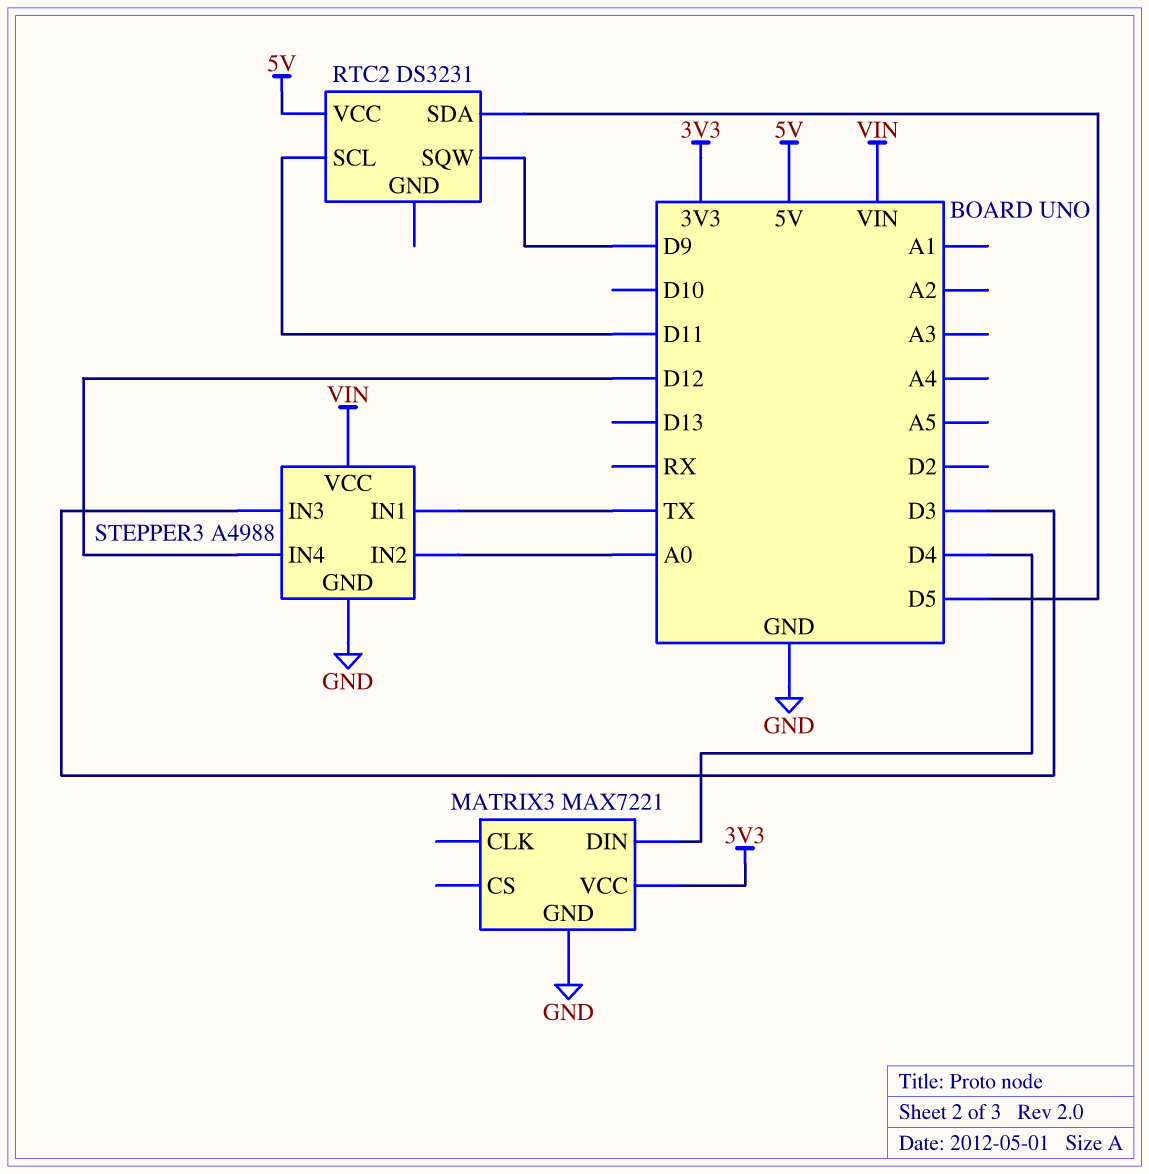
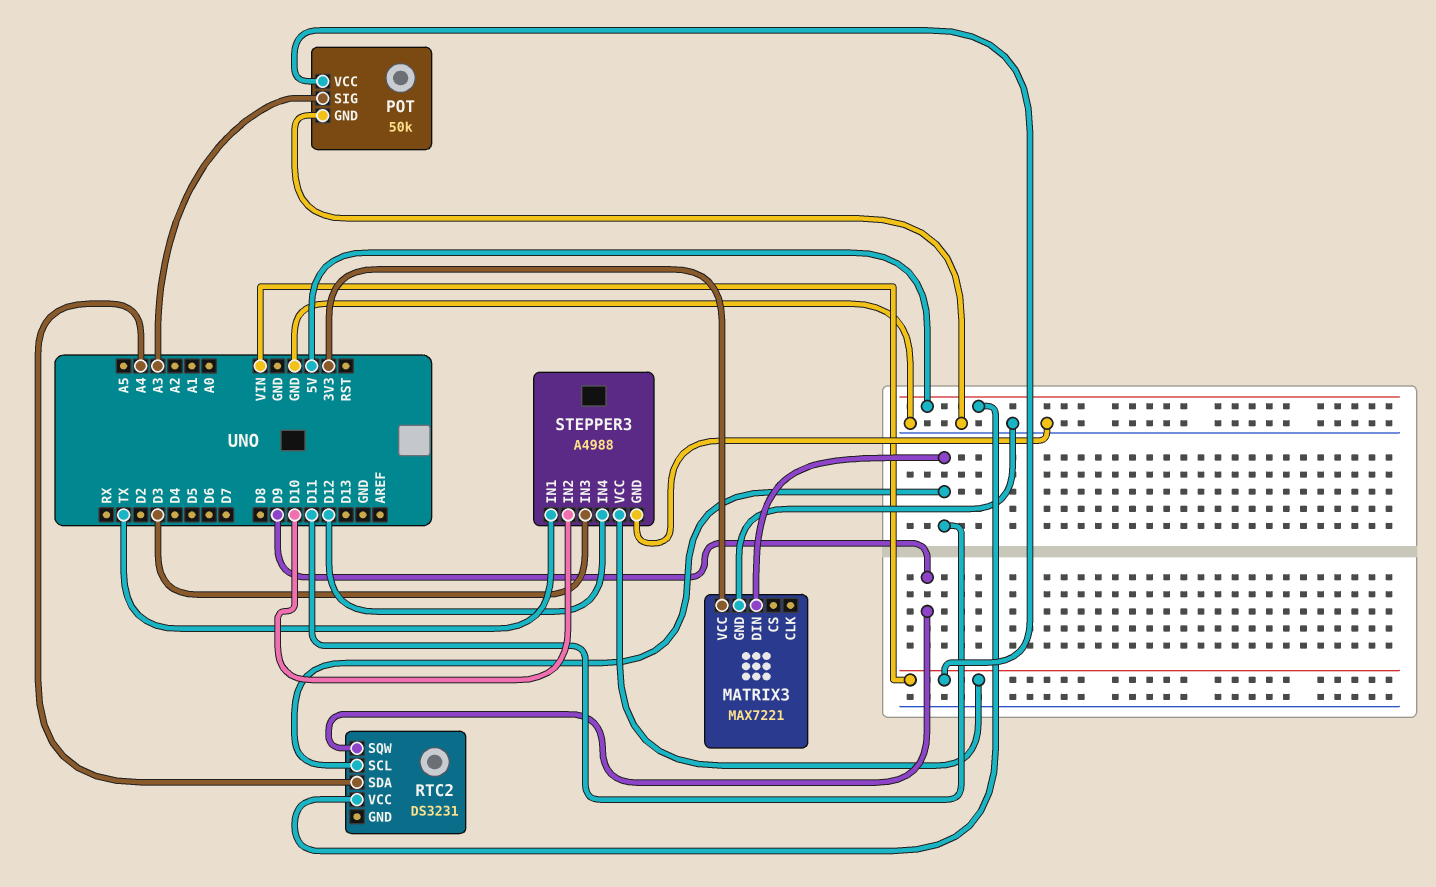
MATRIX3 pin DIN: D4 -> D11
POT: none -> 50k
POT pin GND: none -> GND
POT pin SIG: none -> A3
POT pin VCC: none -> VIN
RTC2 pin SDA: D5 -> A4
STEPPER3 pin IN2: A0 -> D10

